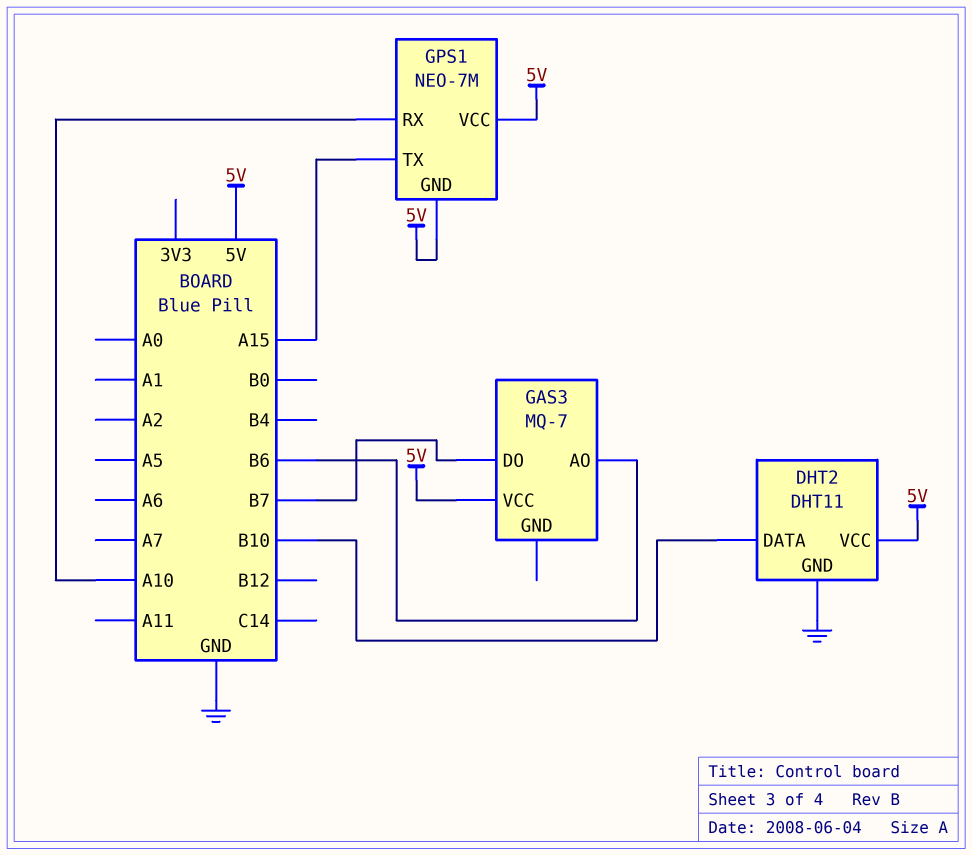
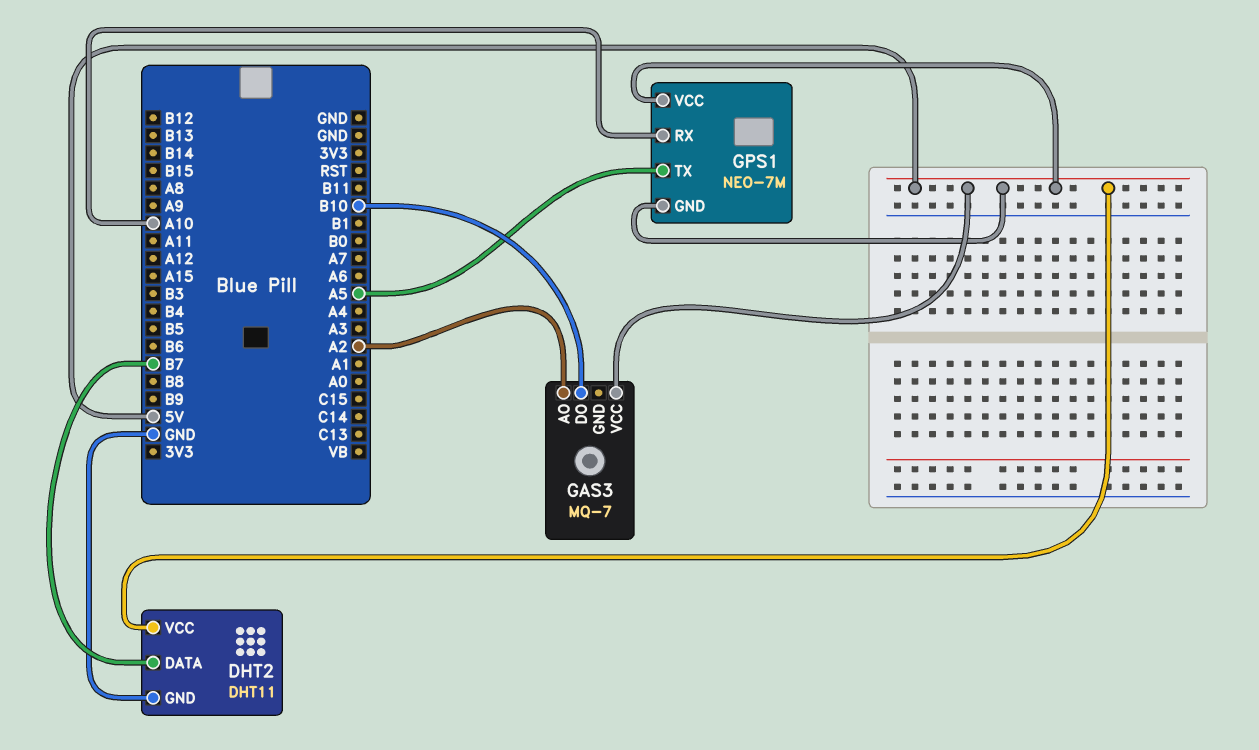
DHT2 pin DATA: B10 -> B7
GAS3 pin AO: B6 -> A2
GAS3 pin DO: B7 -> B10
GPS1 pin TX: A15 -> A5

